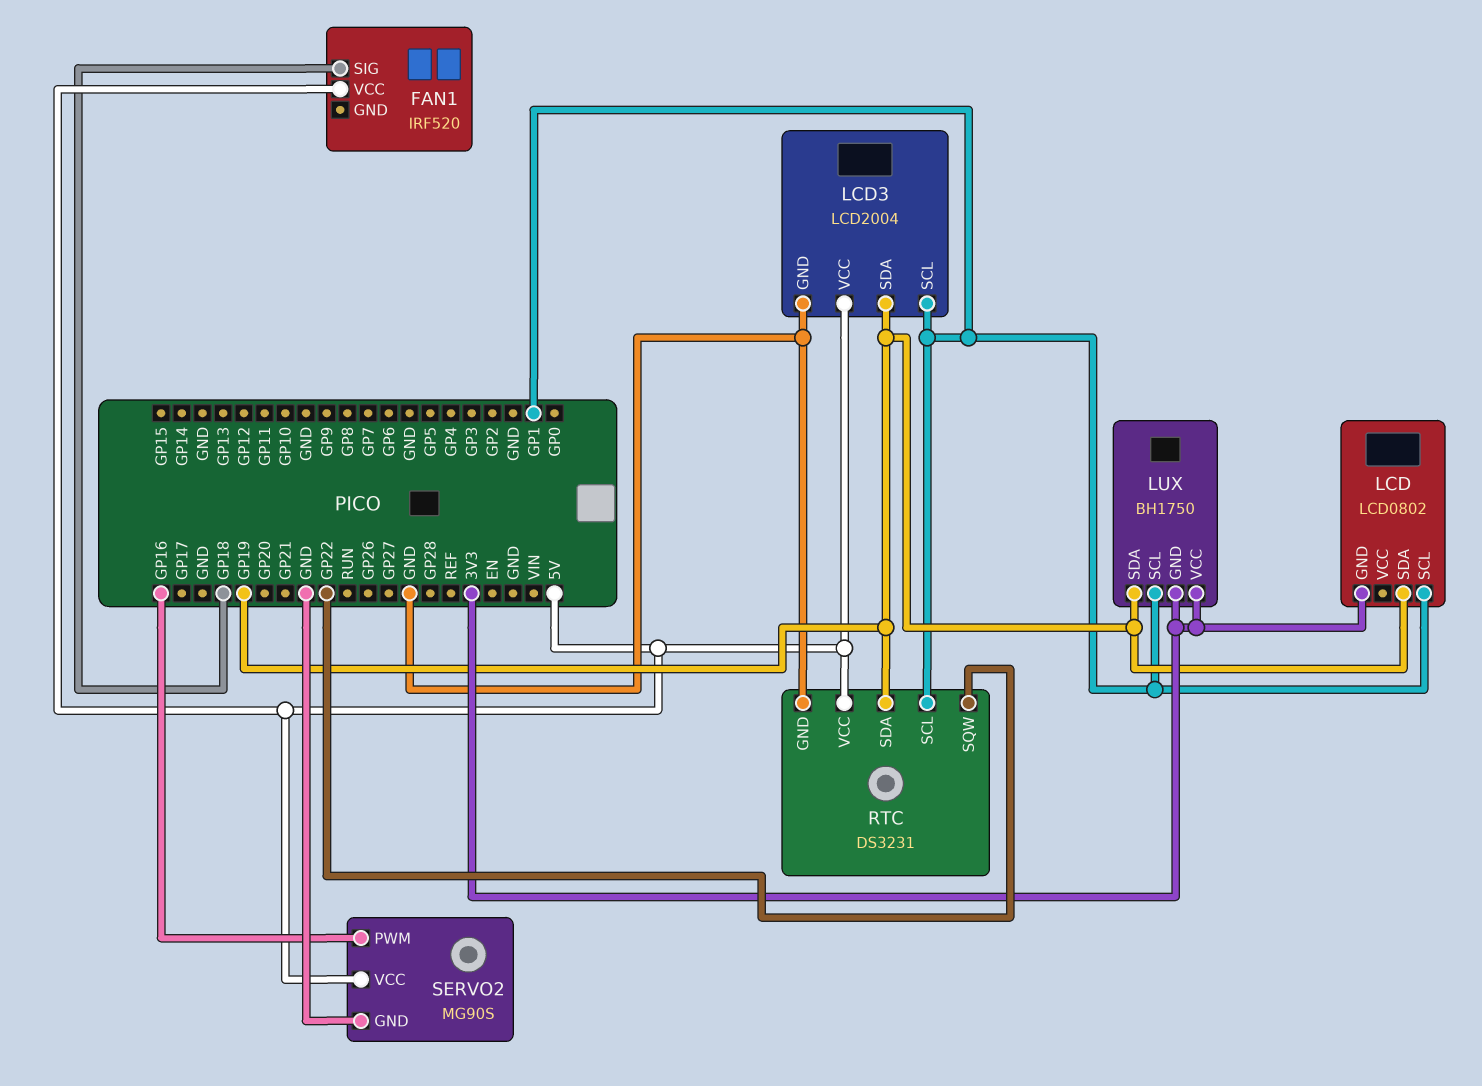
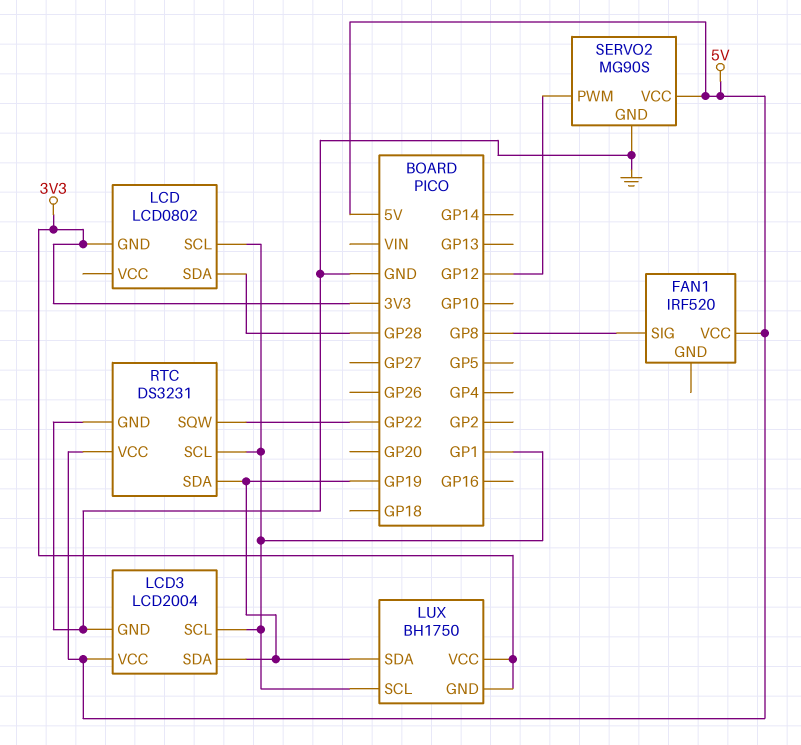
FAN1 pin SIG: GP18 -> GP8
LCD pin SDA: GP19 -> GP28
SERVO2 pin PWM: GP16 -> GP12

